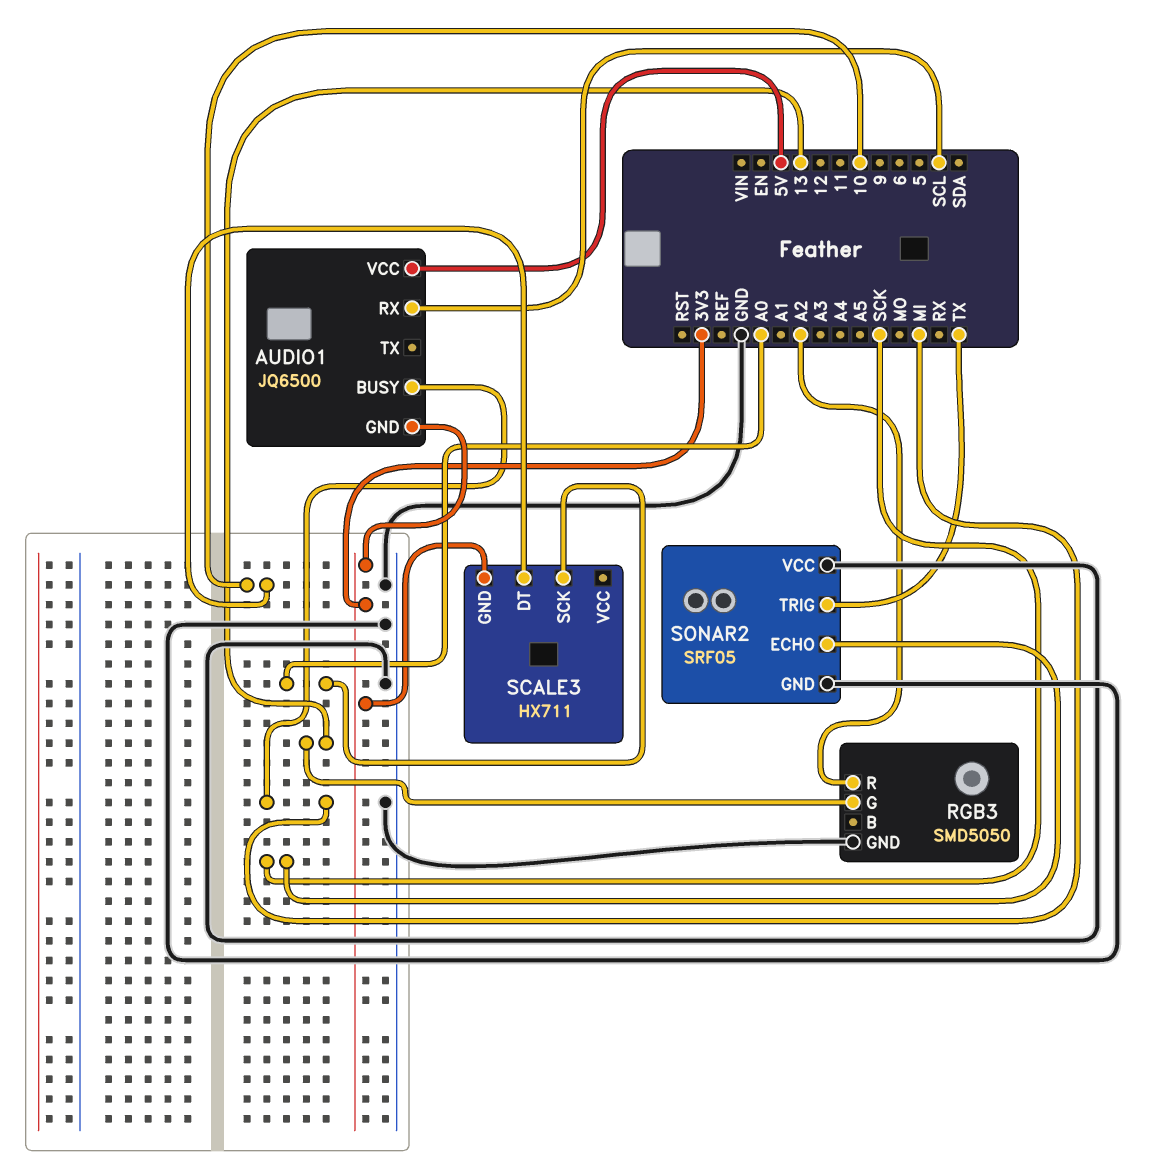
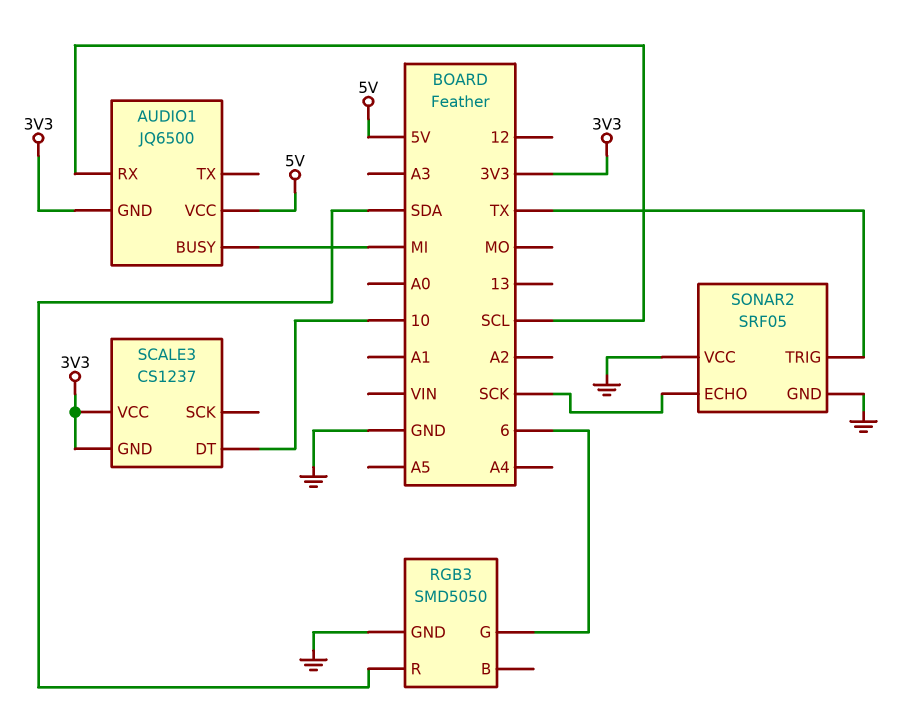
RGB3 pin G: 13 -> 6
RGB3 pin R: A2 -> SDA
SCALE3: HX711 -> CS1237
SCALE3 pin SCK: A0 -> none
SCALE3 pin VCC: none -> 3V3

